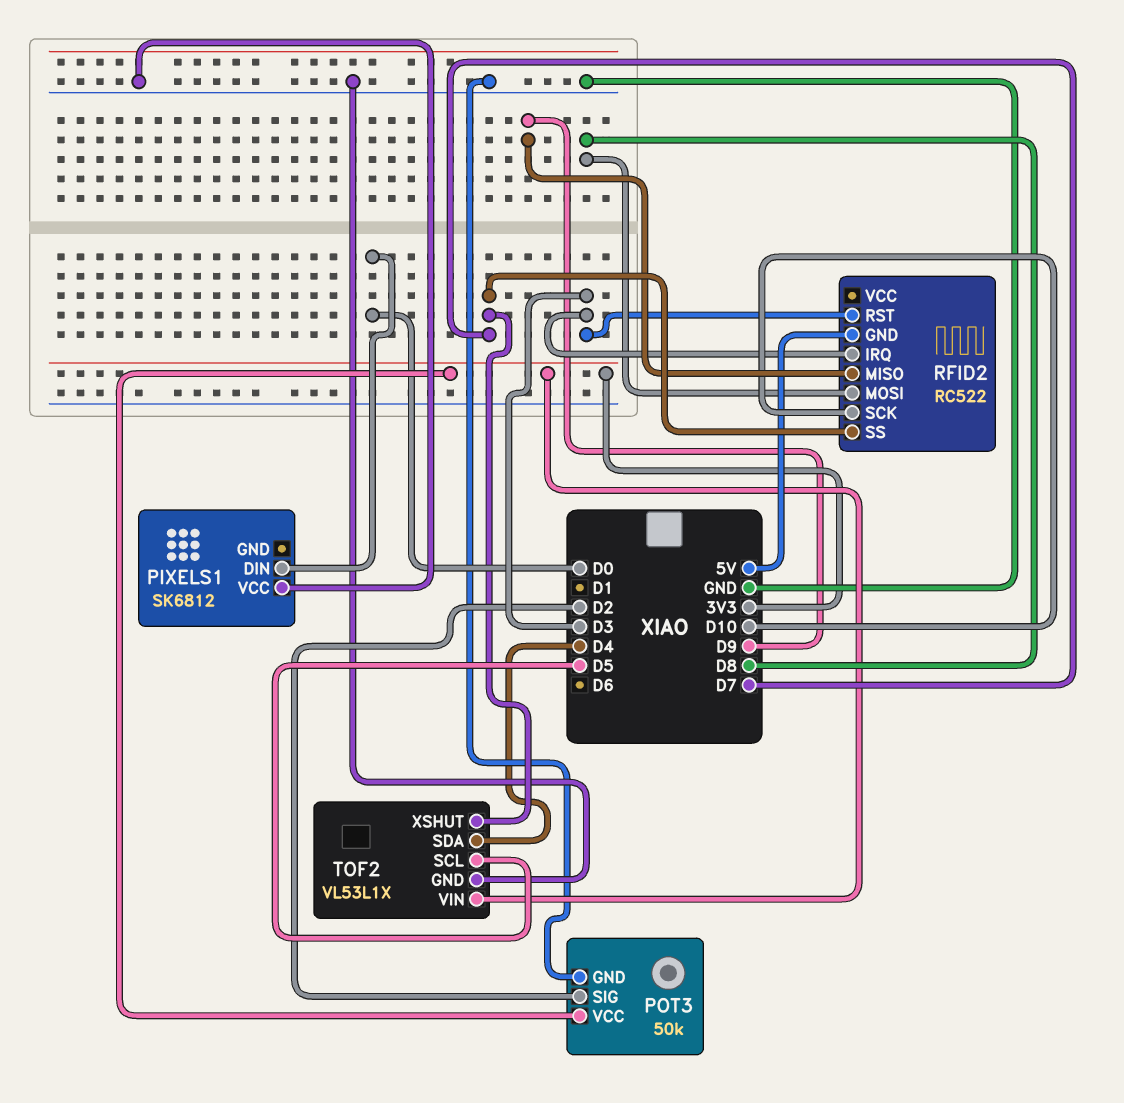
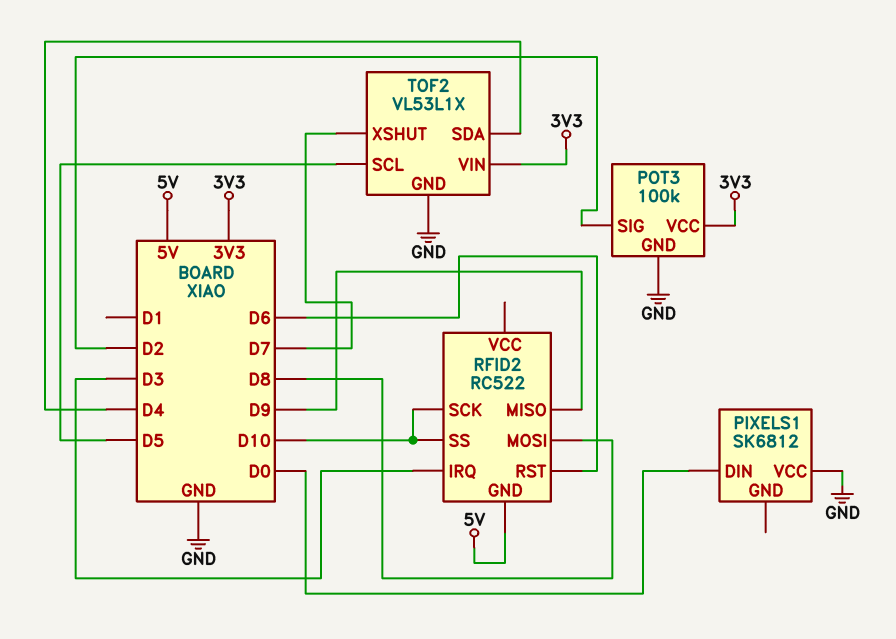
POT3: 50k -> 100k
RFID2 pin RST: D3 -> D6
RFID2 pin SS: D7 -> D10

